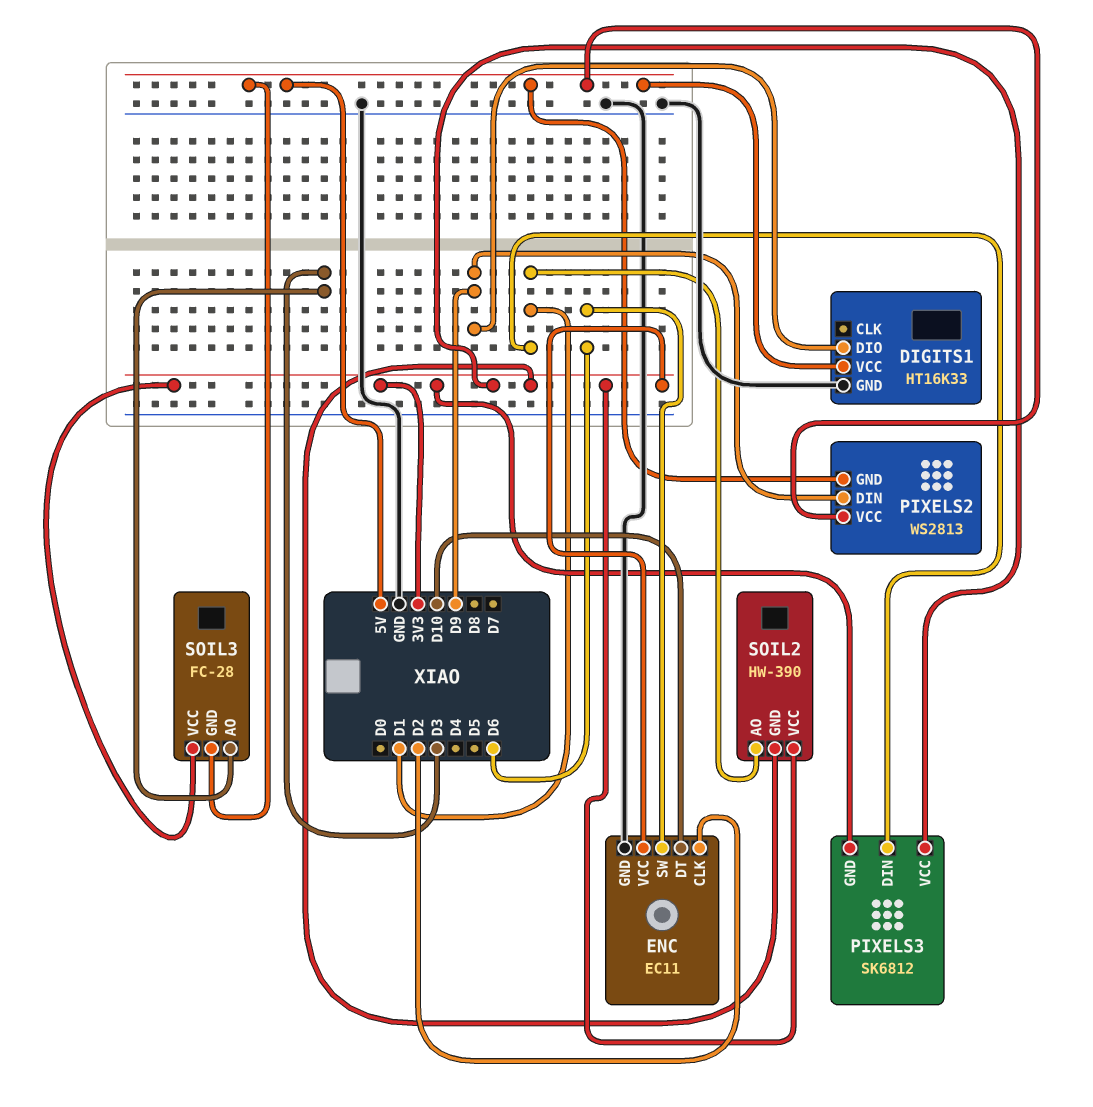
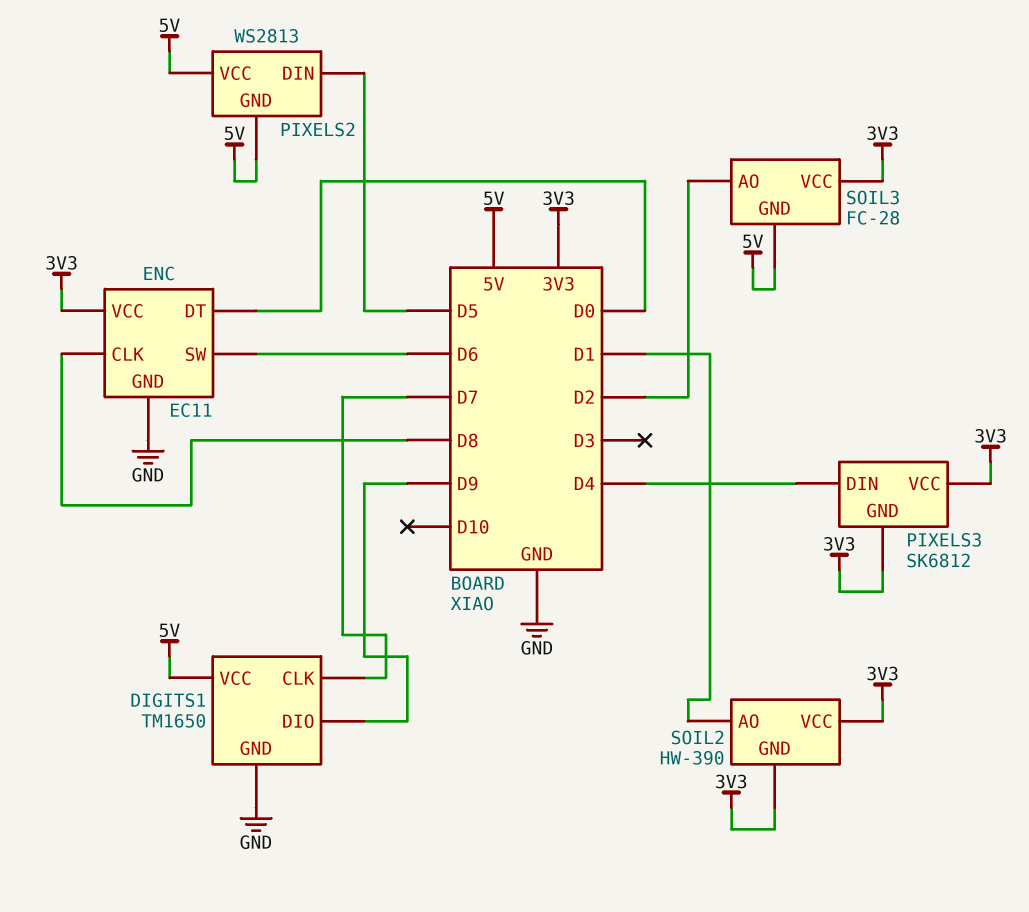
DIGITS1: HT16K33 -> TM1650
DIGITS1 pin CLK: none -> D7
ENC pin CLK: D2 -> D8
ENC pin DT: D10 -> D0
PIXELS2 pin DIN: D9 -> D5
PIXELS3 pin DIN: D1 -> D4
SOIL3 pin AO: D3 -> D2

